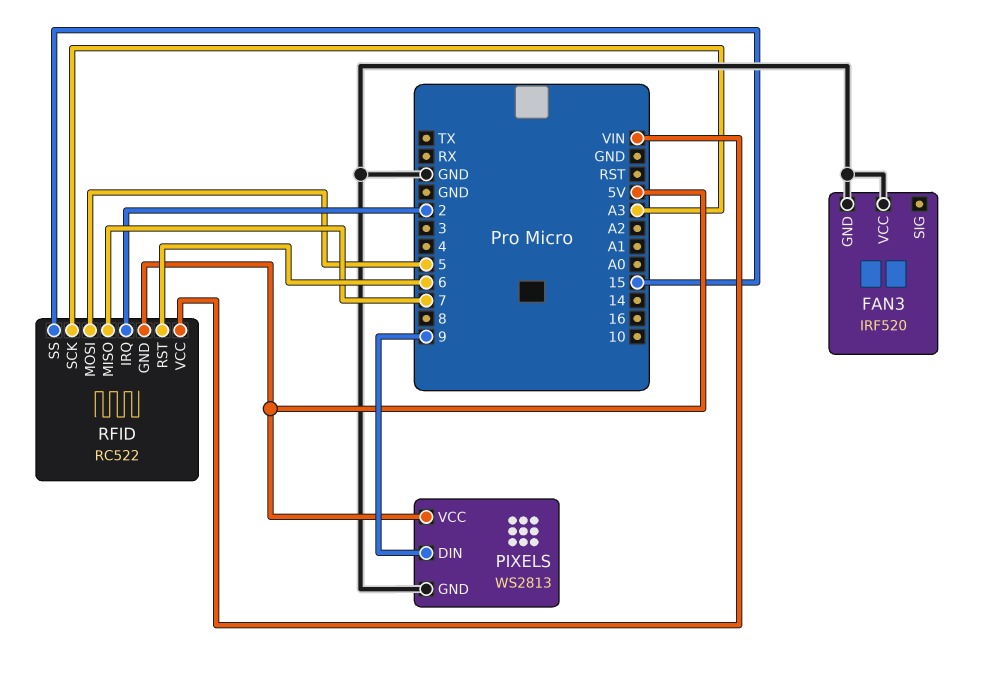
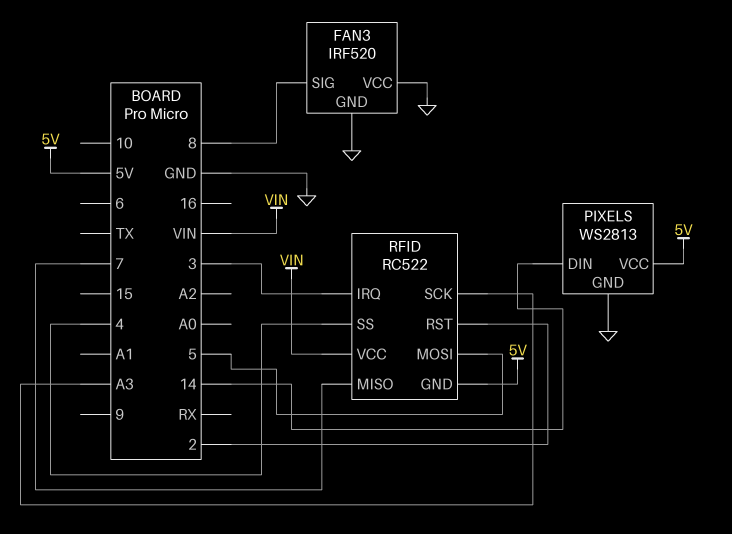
FAN3 pin SIG: none -> 8
PIXELS pin DIN: 9 -> 14
RFID pin IRQ: 2 -> 3
RFID pin RST: 6 -> 2
RFID pin SS: 15 -> 4

